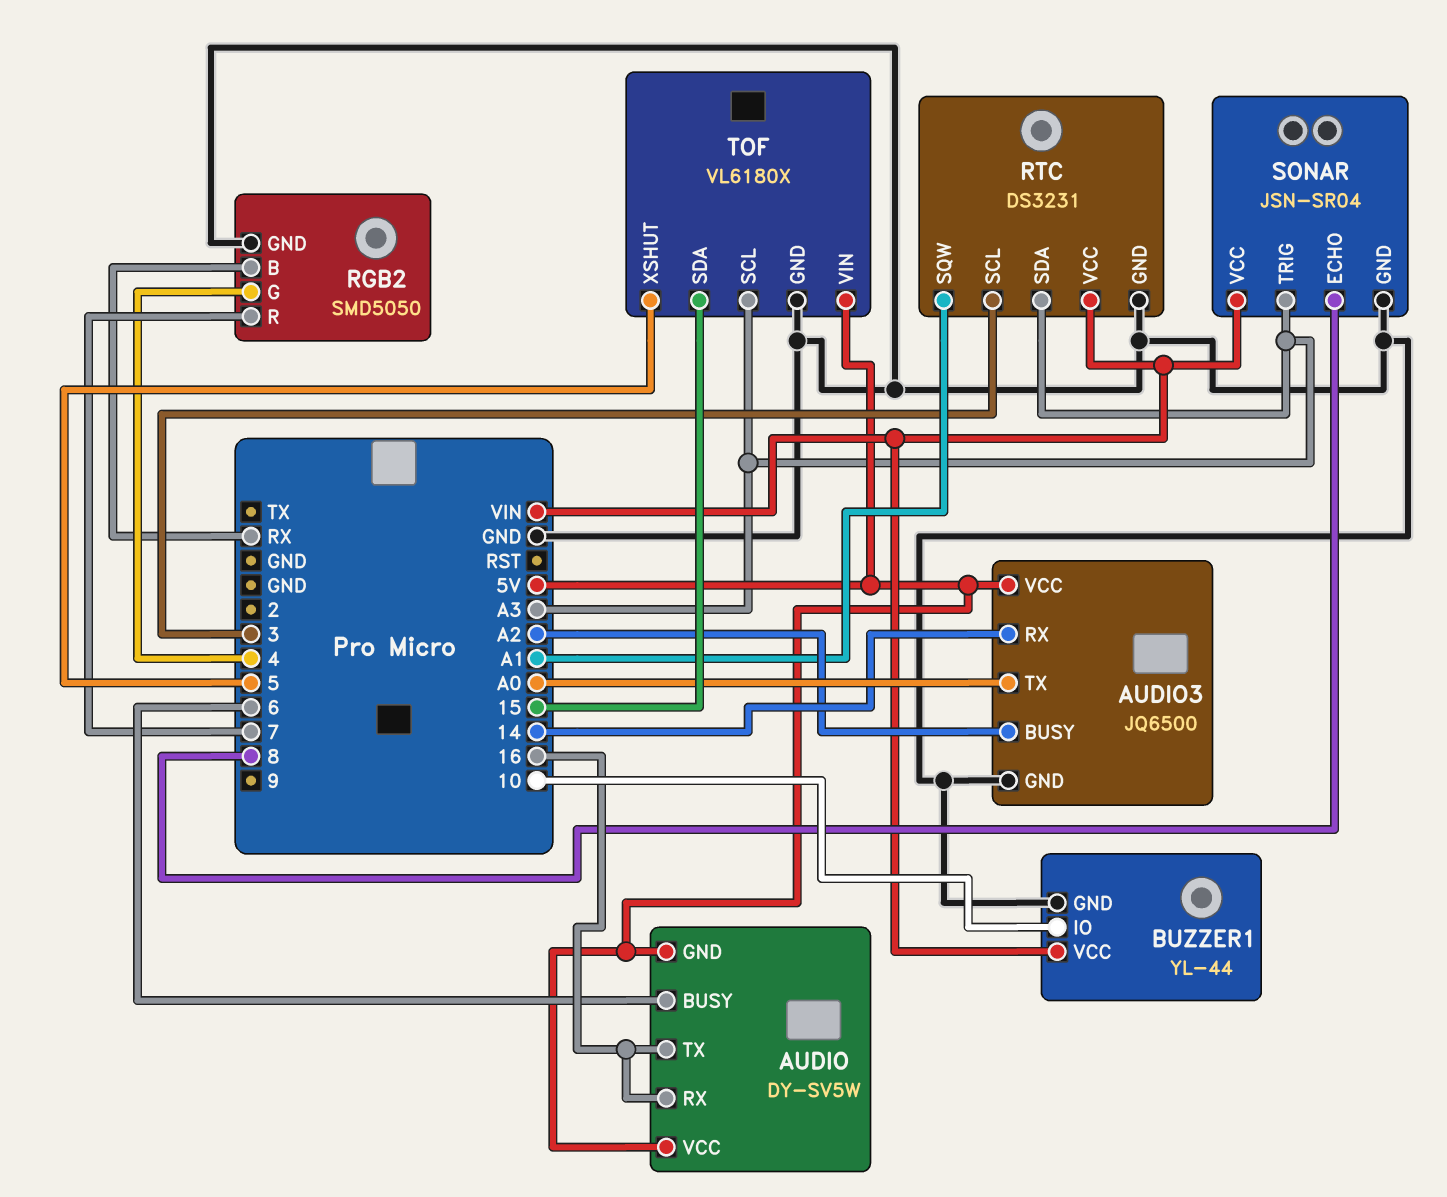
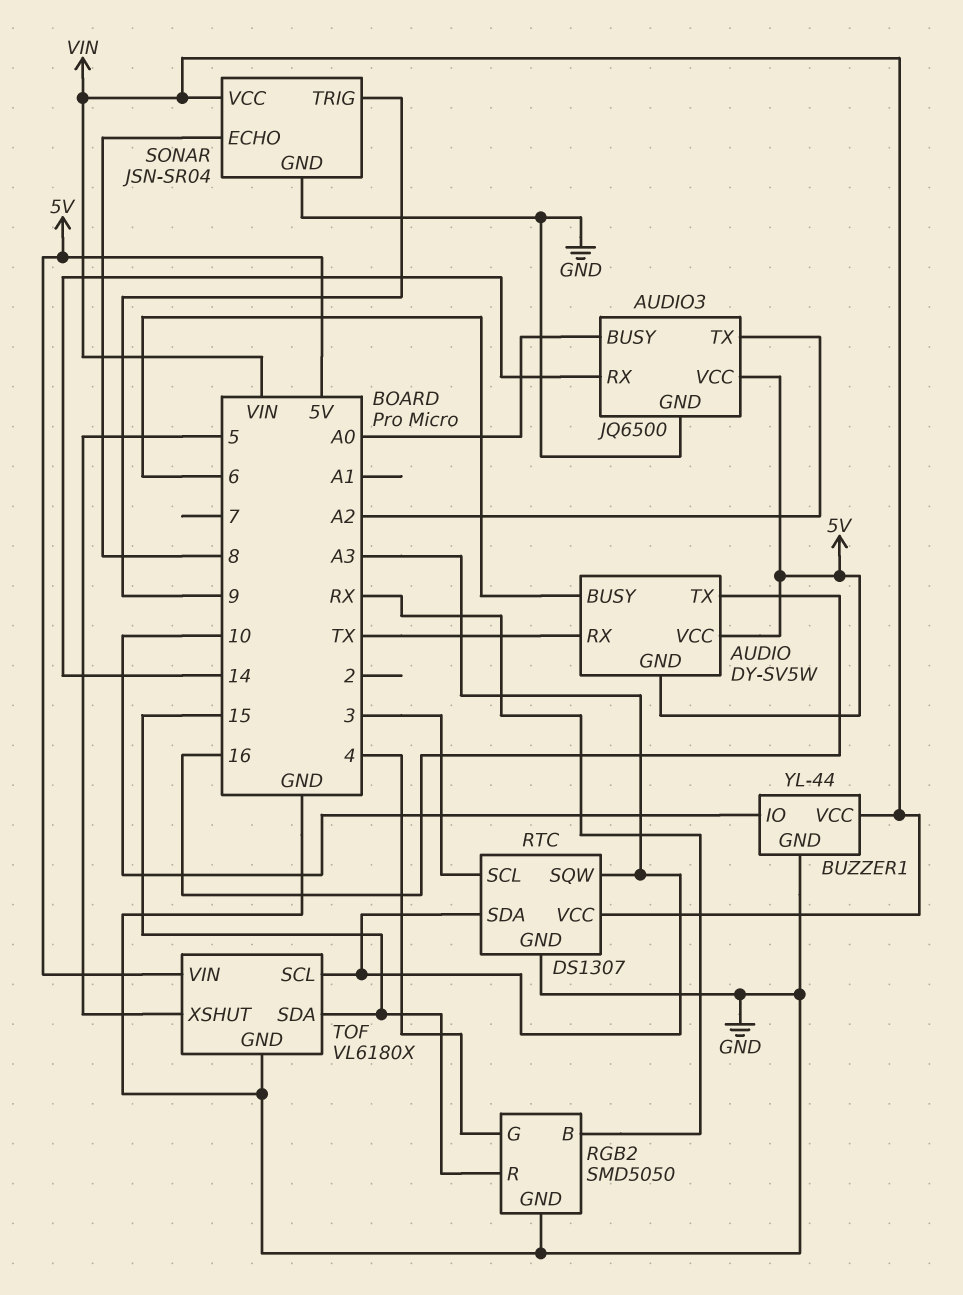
AUDIO pin RX: 16 -> TX
AUDIO3 pin BUSY: A2 -> A0
AUDIO3 pin TX: A0 -> A2
RGB2 pin R: 7 -> 15
RTC: DS3231 -> DS1307
RTC pin SQW: A1 -> A3
SONAR pin TRIG: A3 -> 9

